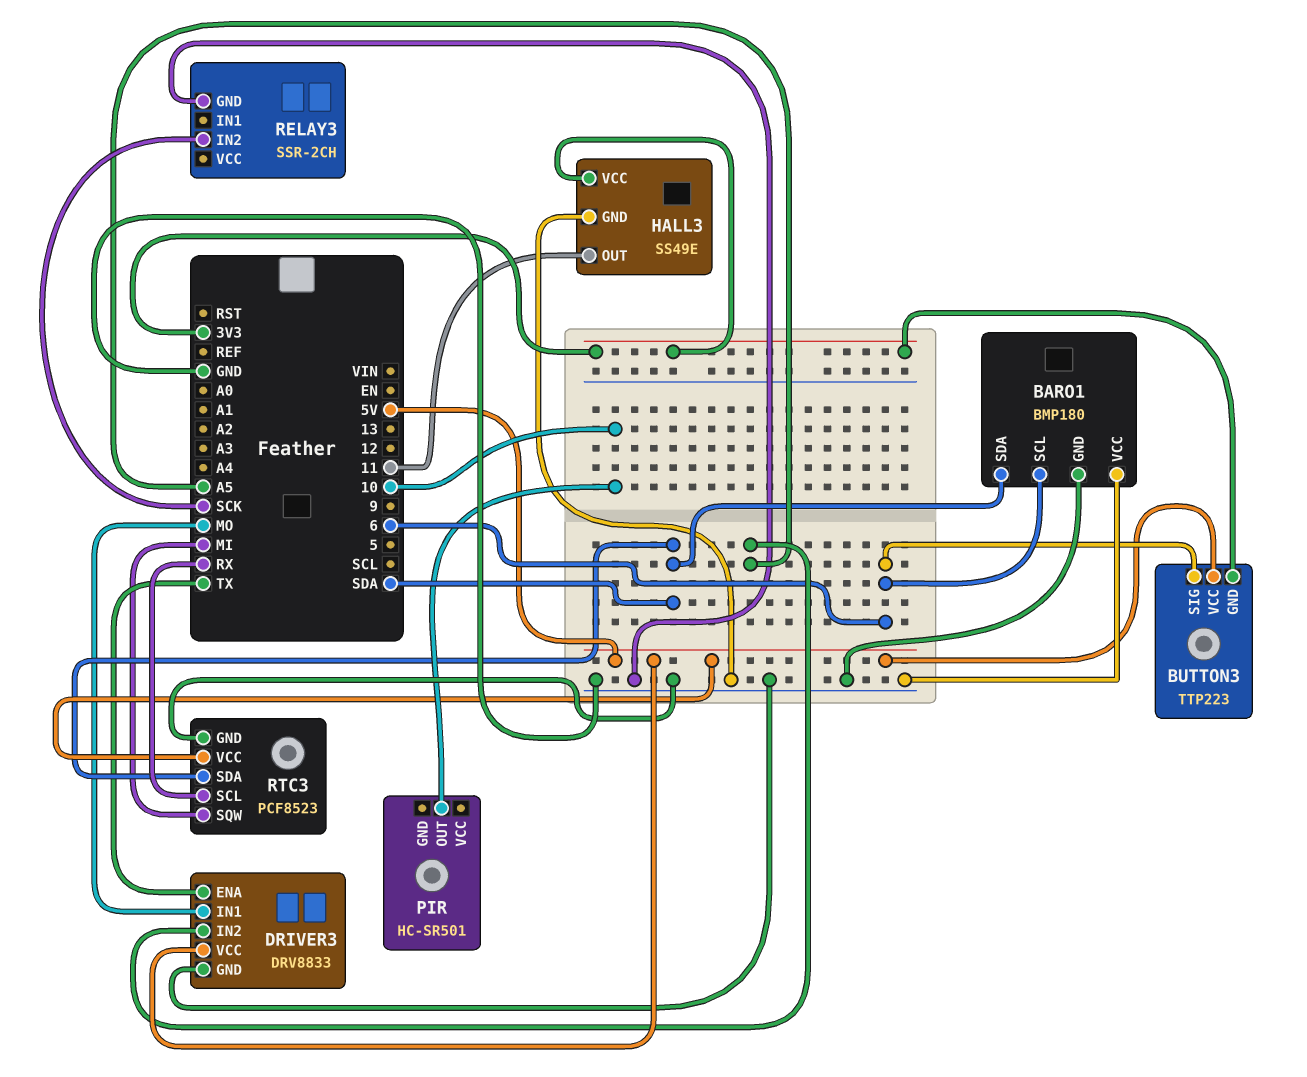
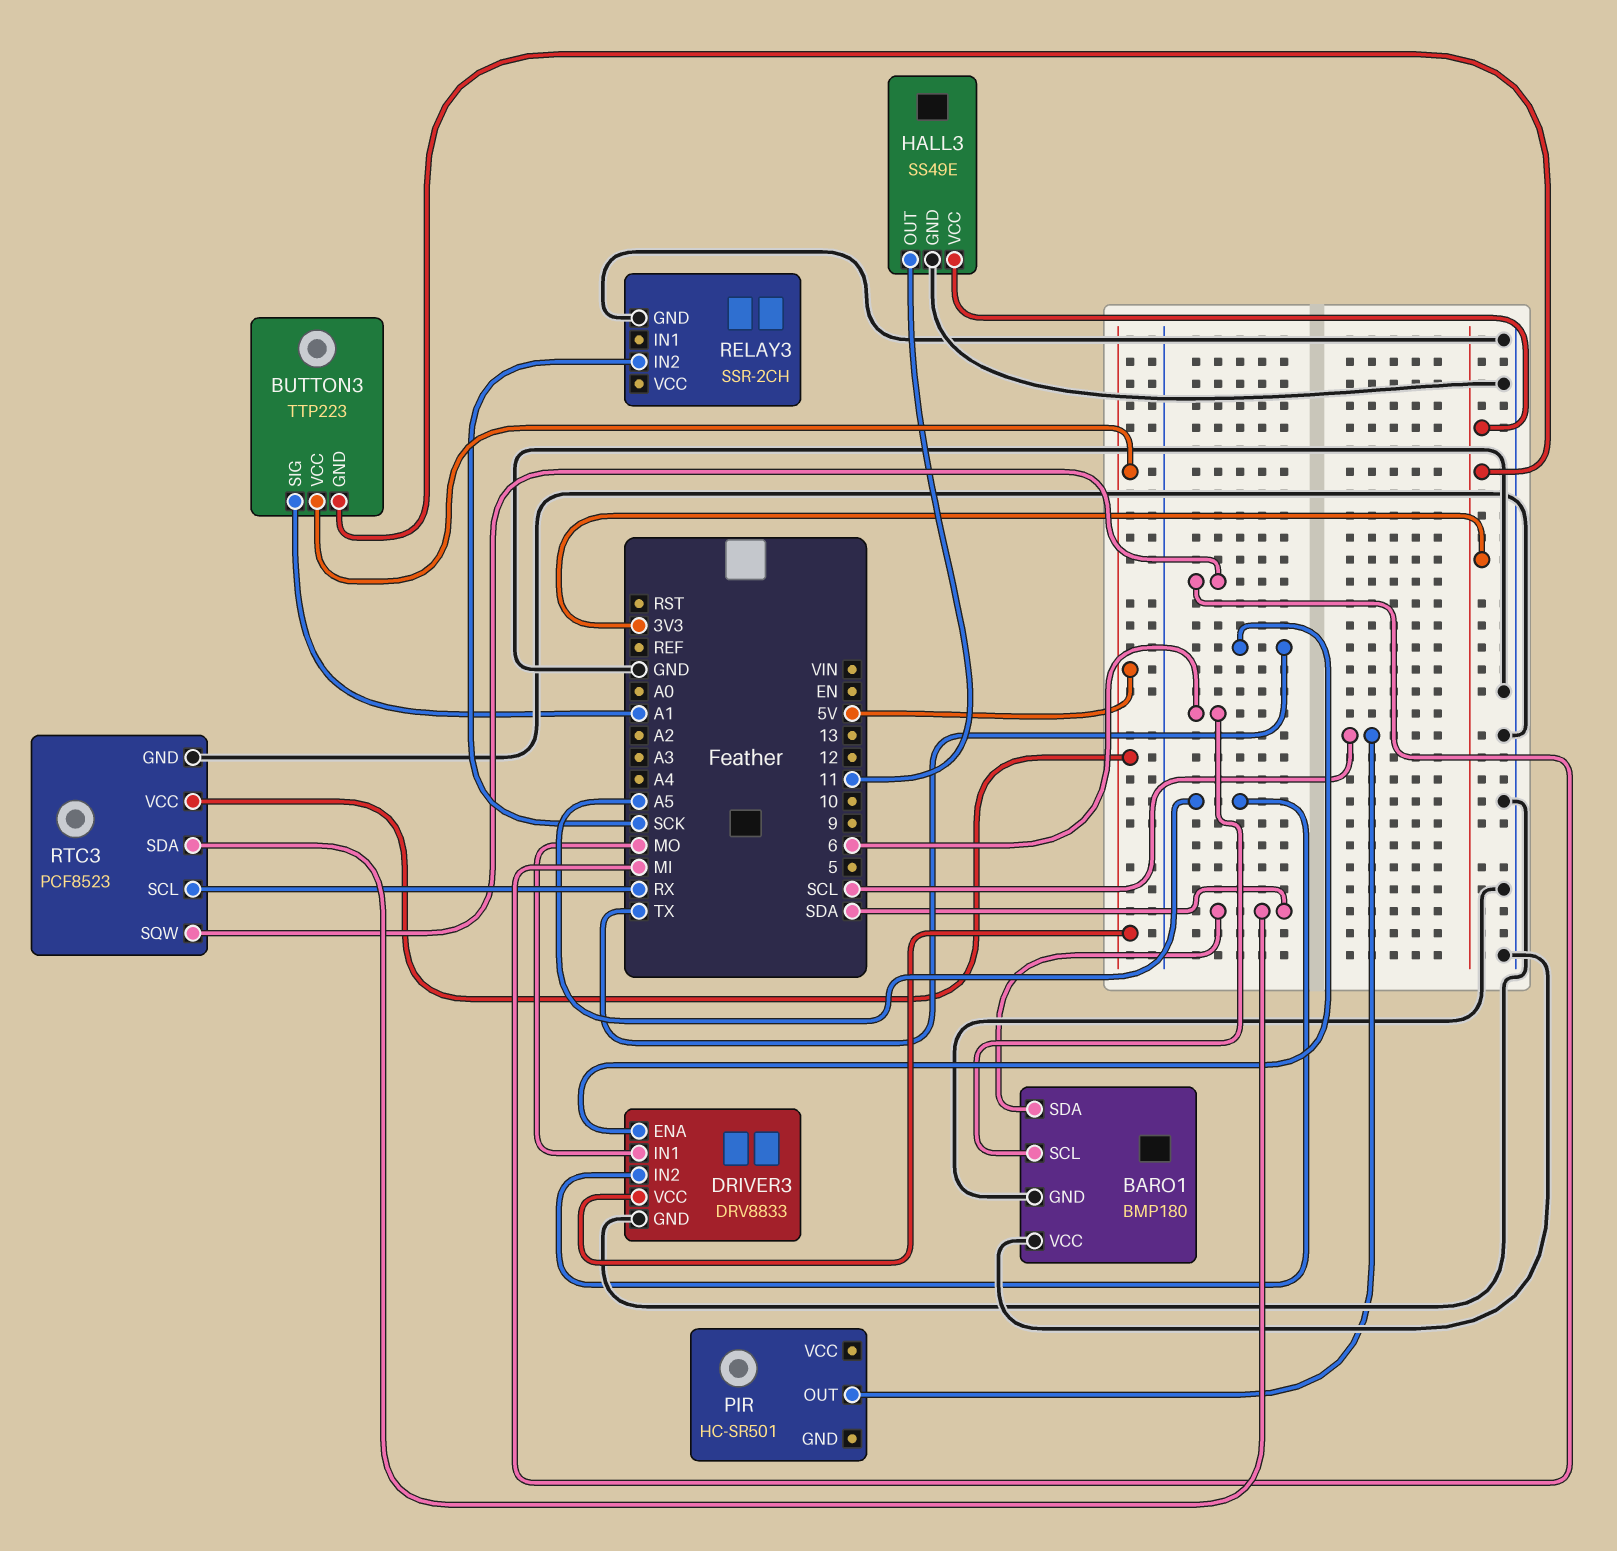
BUTTON3 pin SIG: 6 -> A1
PIR pin OUT: 10 -> SCL

